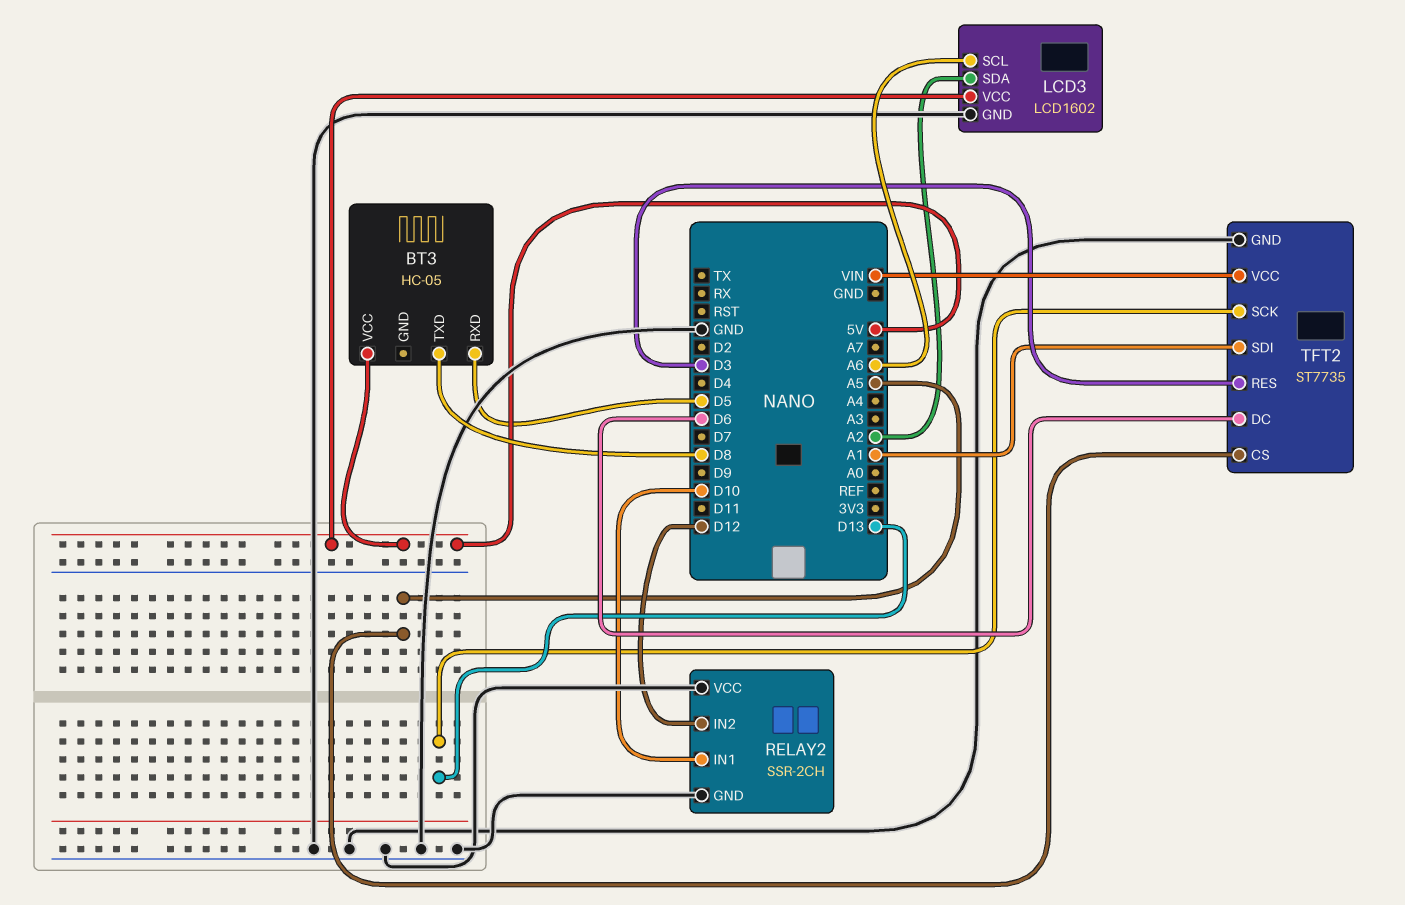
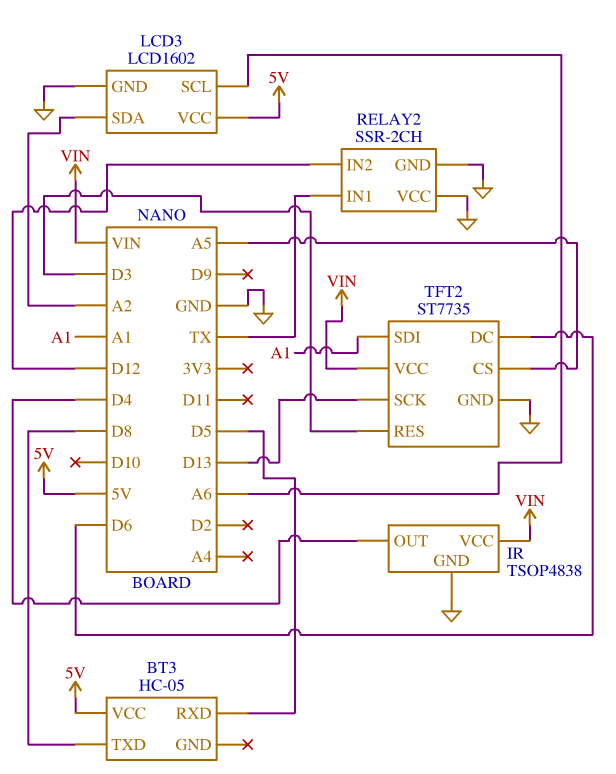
IR: none -> TSOP4838
IR pin GND: none -> GND
IR pin OUT: none -> D4
IR pin VCC: none -> VIN
RELAY2 pin IN1: D10 -> TX

